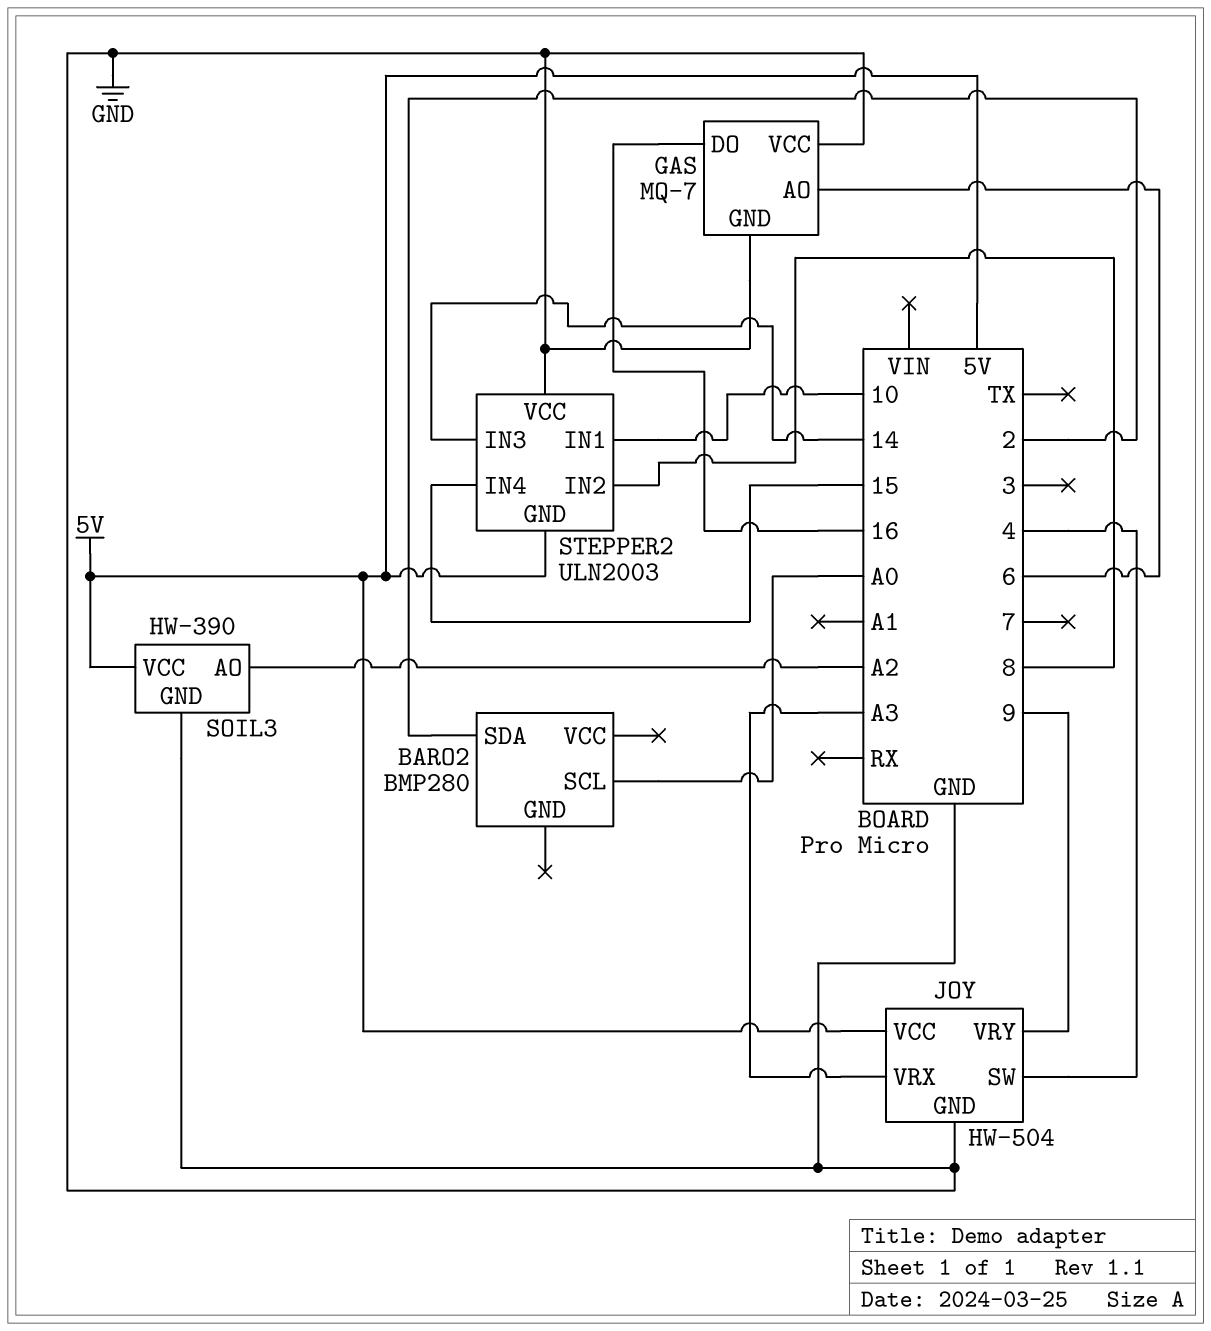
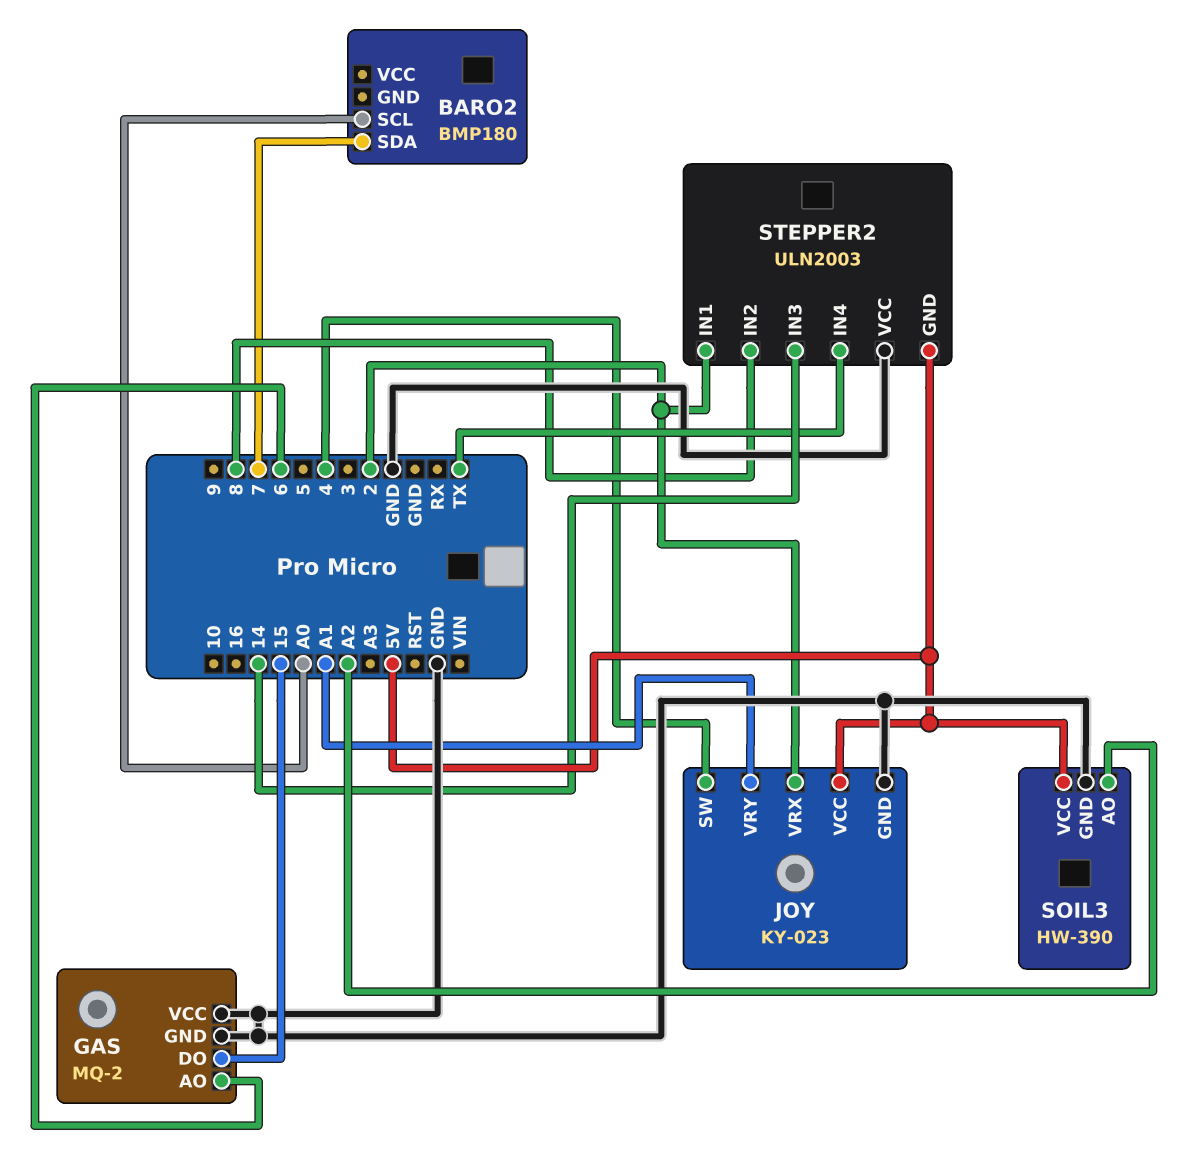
BARO2: BMP280 -> BMP180
BARO2 pin SDA: 2 -> 7
GAS: MQ-7 -> MQ-2
GAS pin DO: 16 -> 15
JOY: HW-504 -> KY-023
JOY pin VRX: A3 -> 2
JOY pin VRY: 9 -> A1
STEPPER2 pin IN1: 10 -> 2
STEPPER2 pin IN4: 15 -> TX

